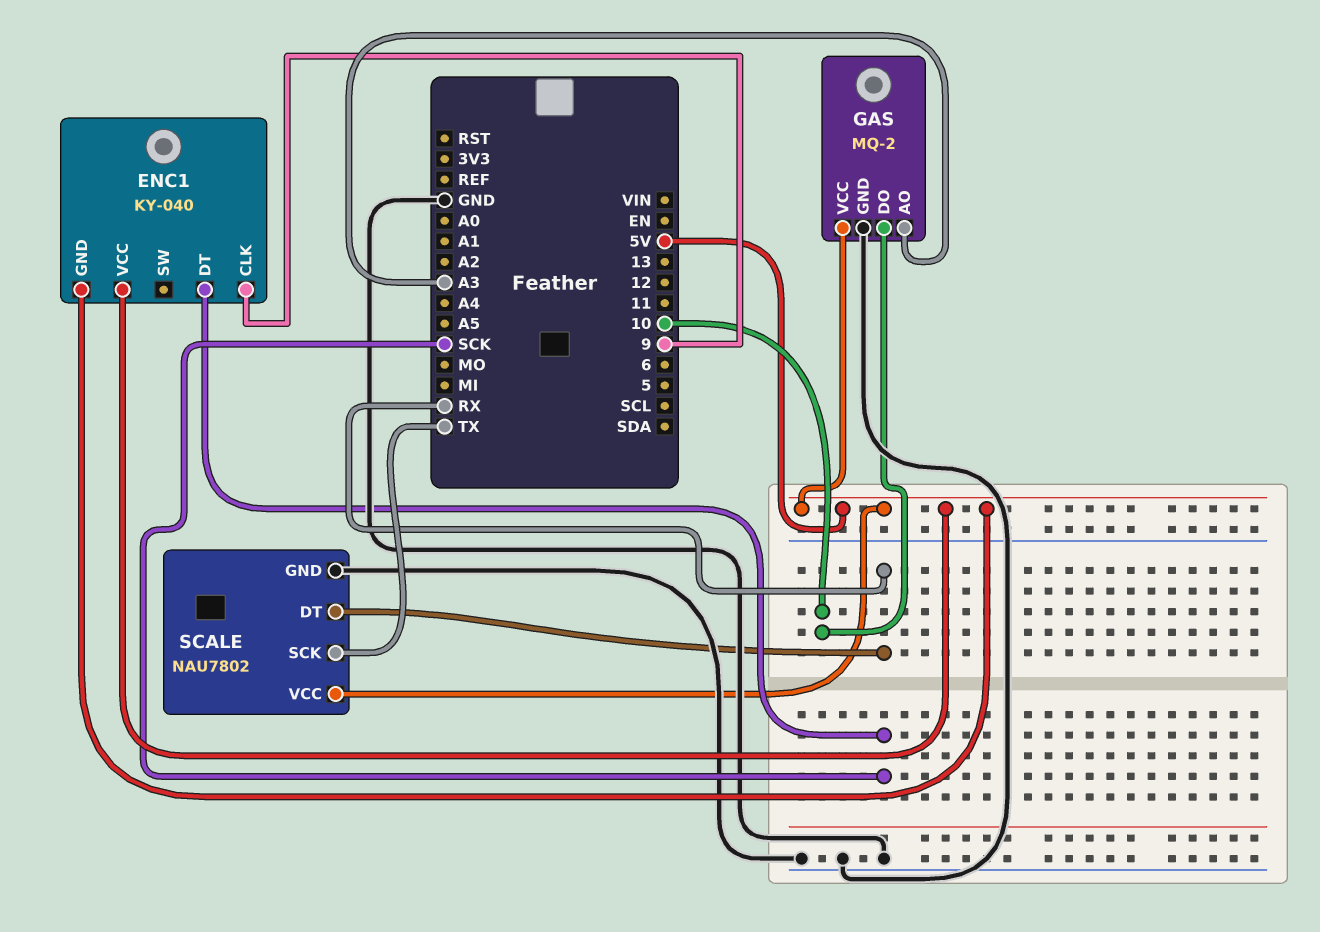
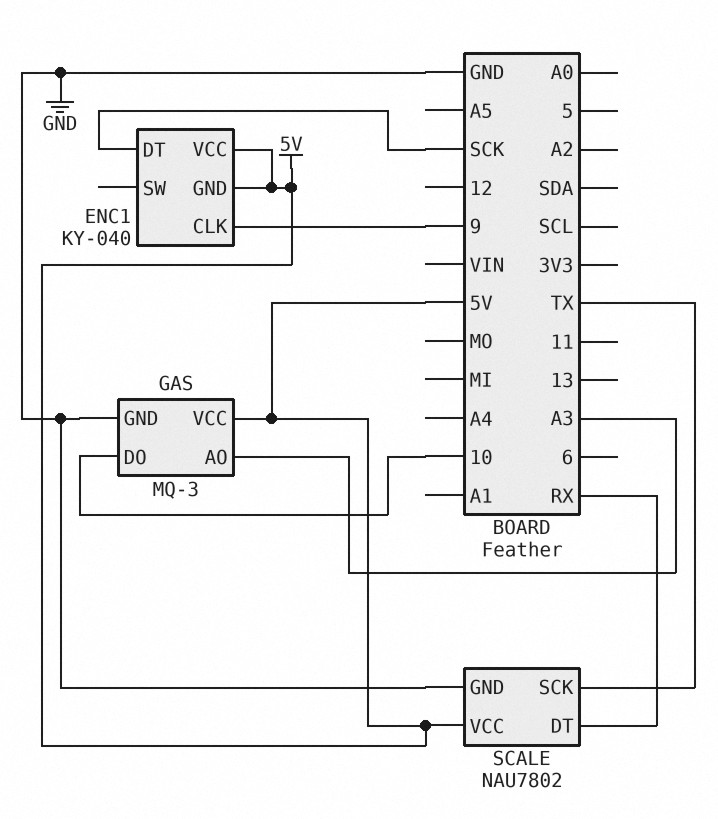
GAS: MQ-2 -> MQ-3

